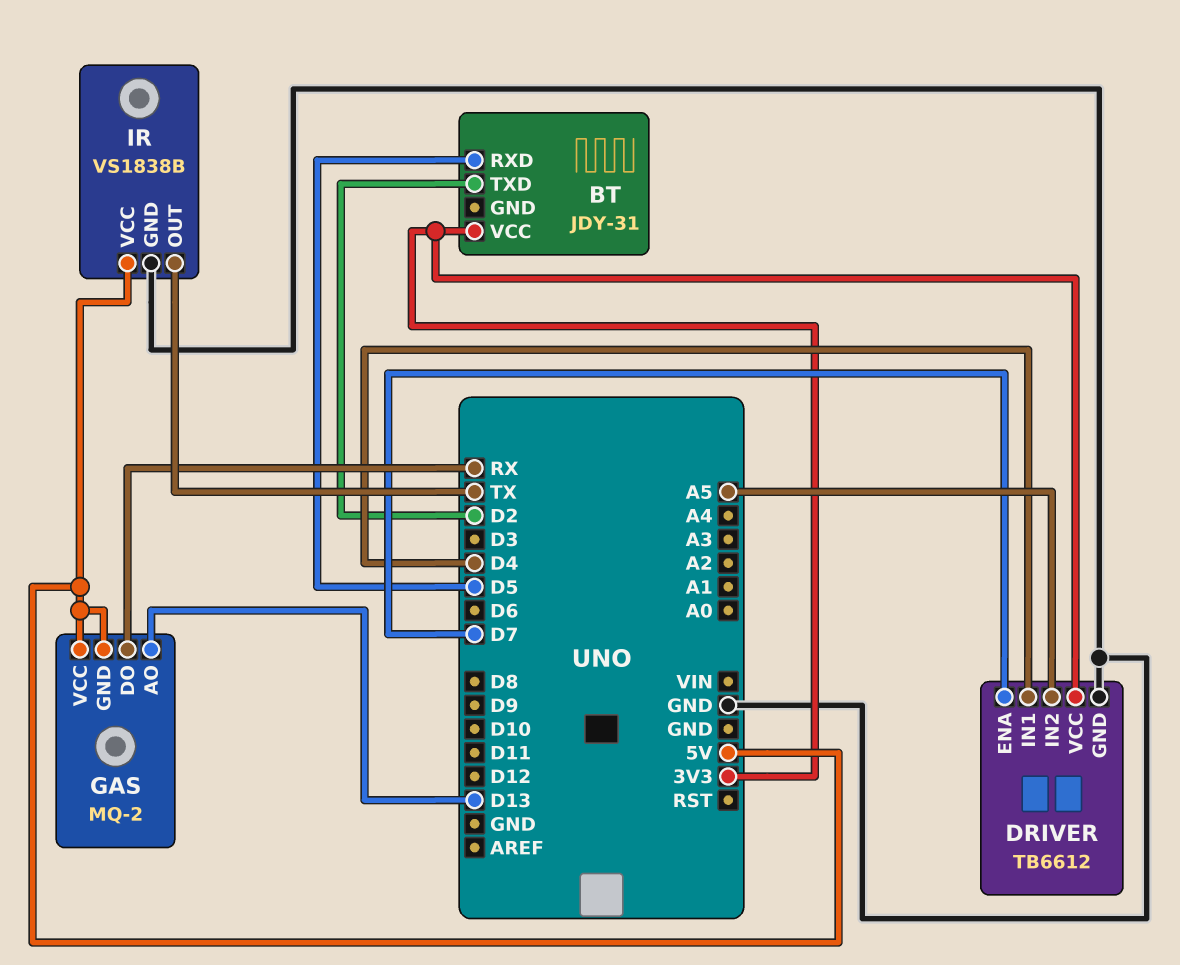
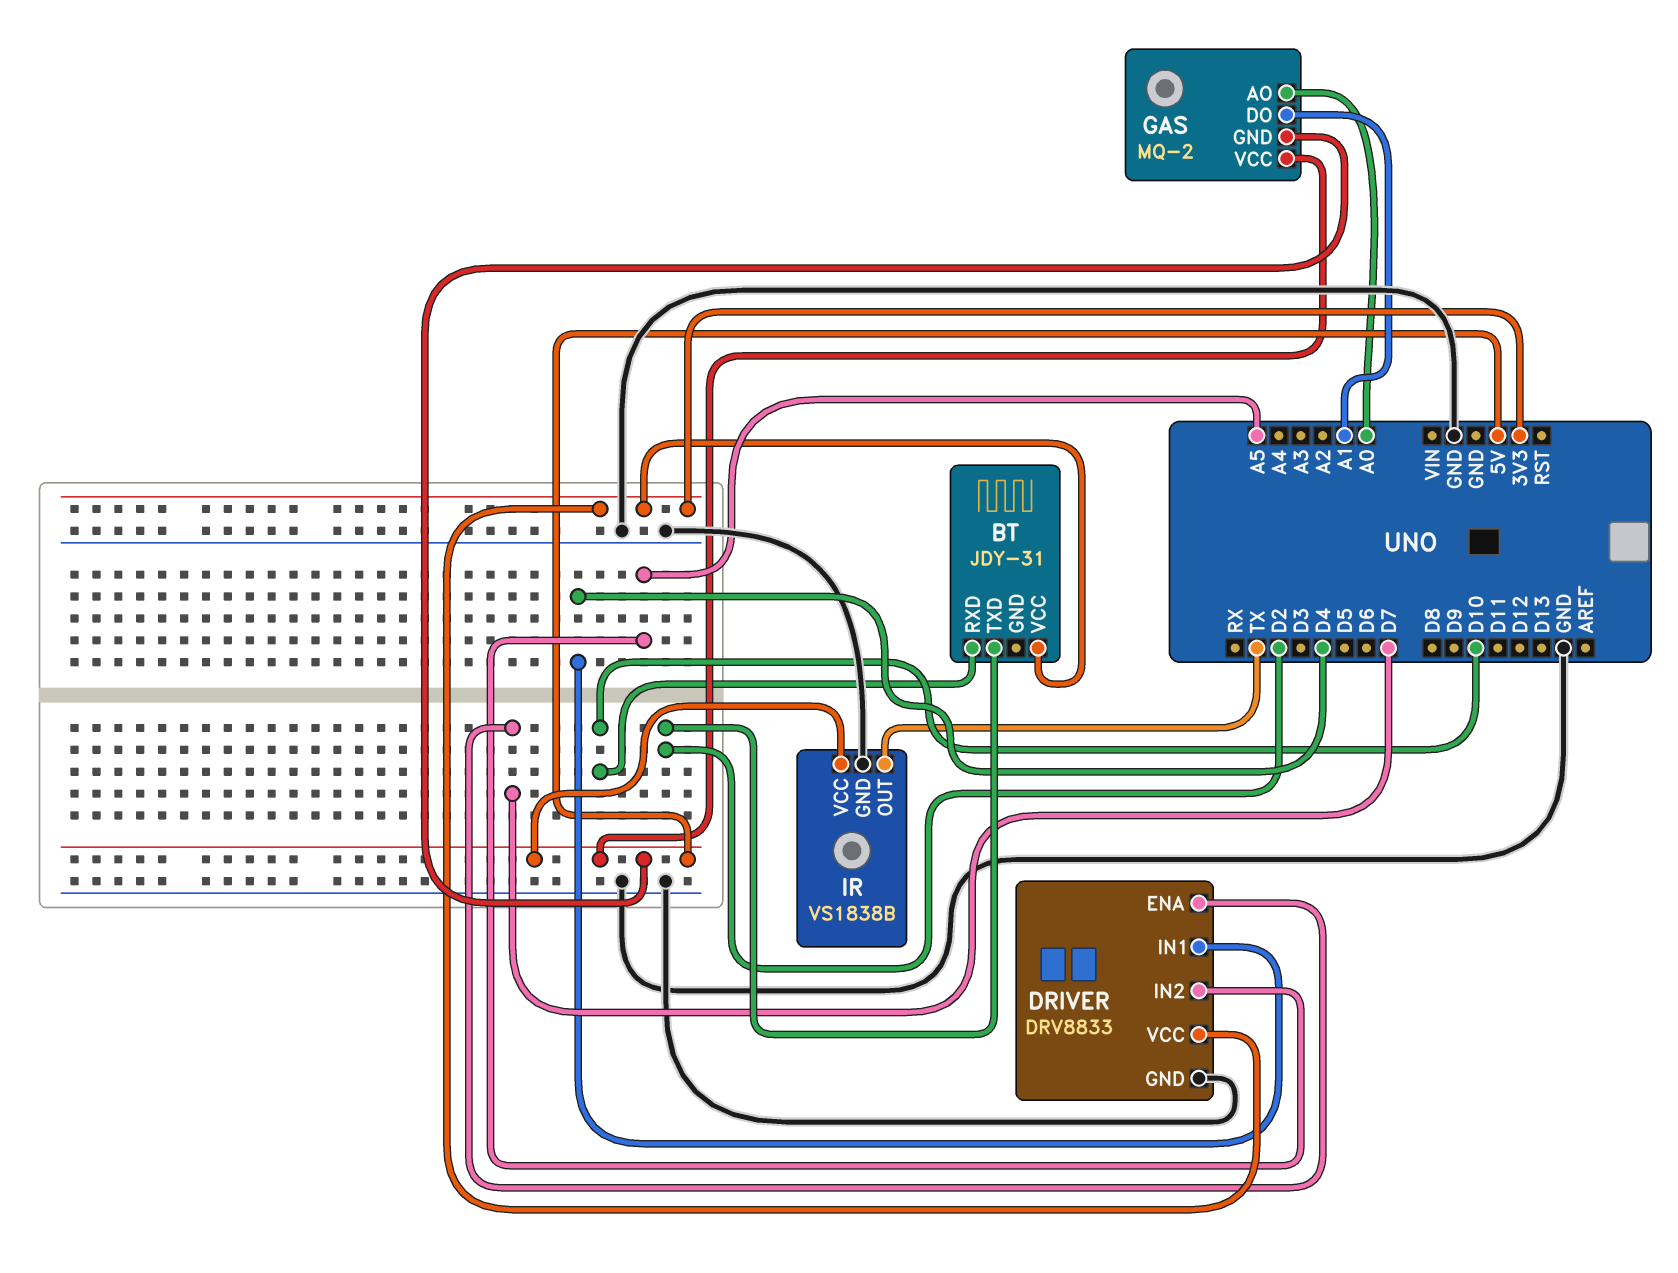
BT pin RXD: D5 -> D10
DRIVER: TB6612 -> DRV8833
GAS pin AO: D13 -> A0
GAS pin DO: RX -> A1

